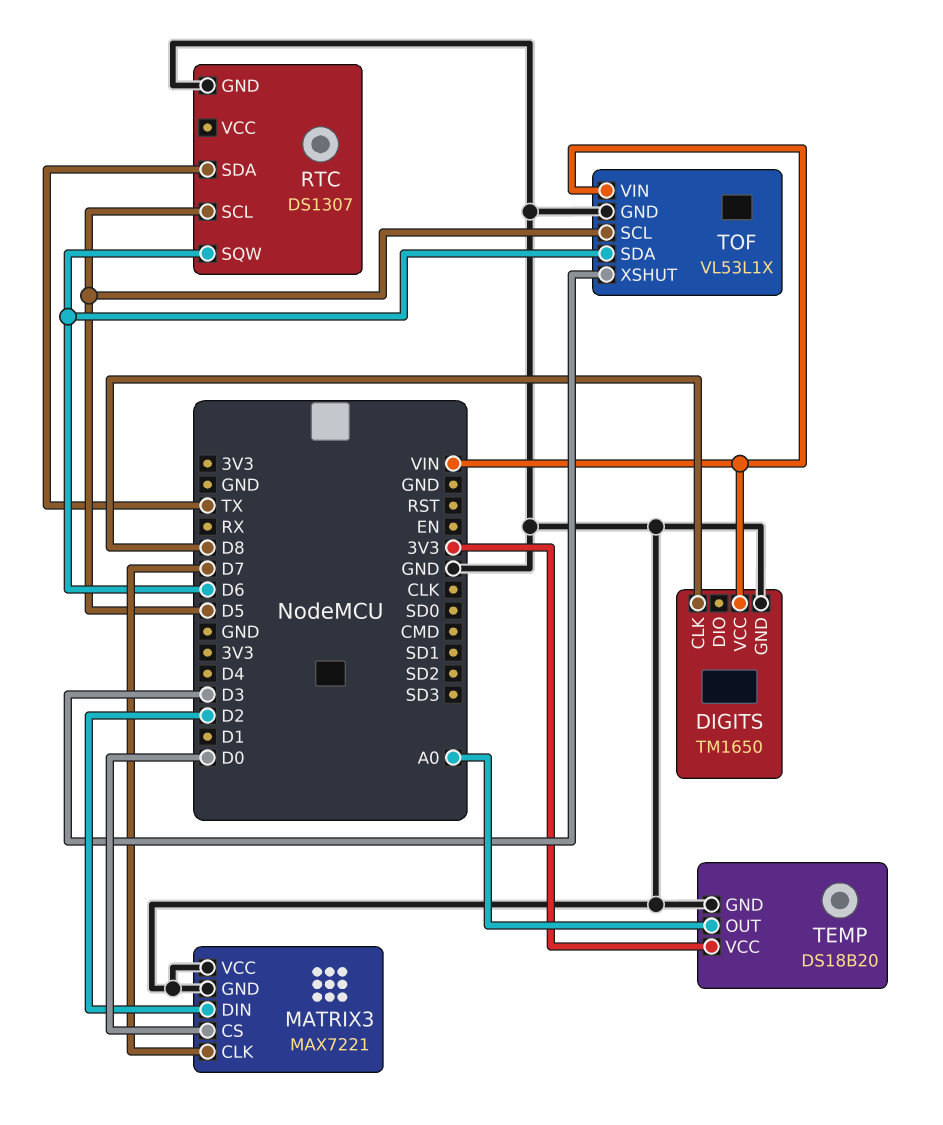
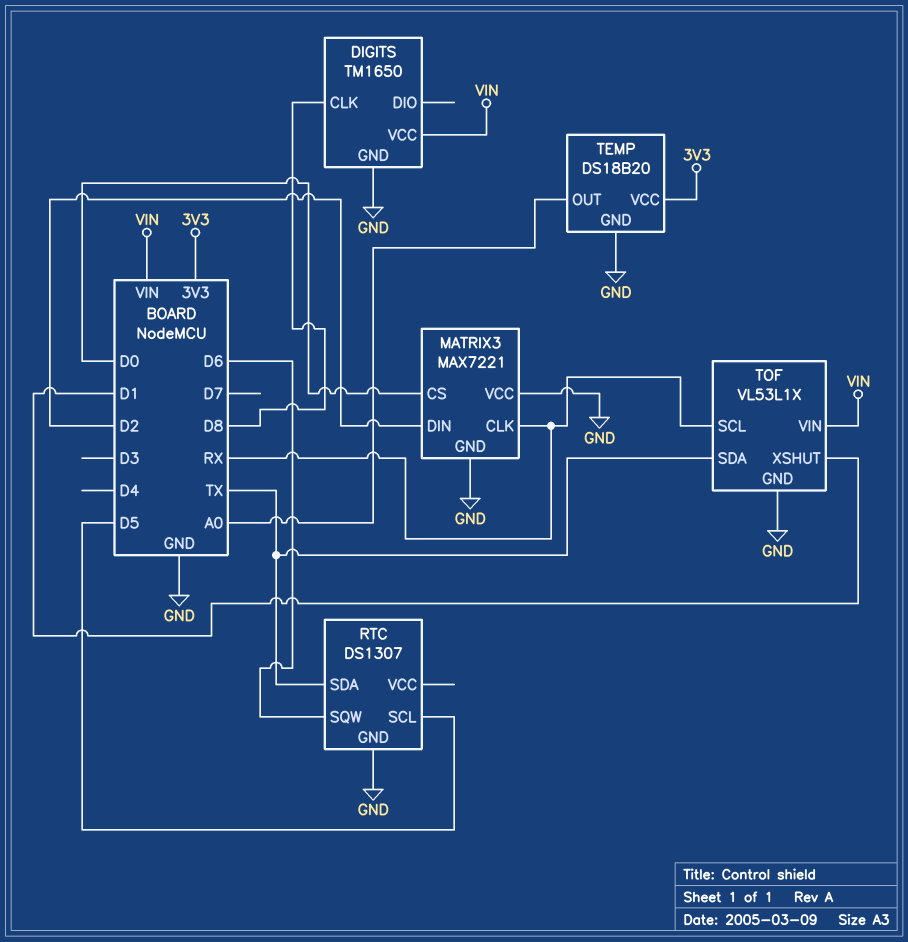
MATRIX3 pin CLK: D7 -> RX
TOF pin SCL: D5 -> RX
TOF pin SDA: D6 -> TX
TOF pin XSHUT: D3 -> D1

